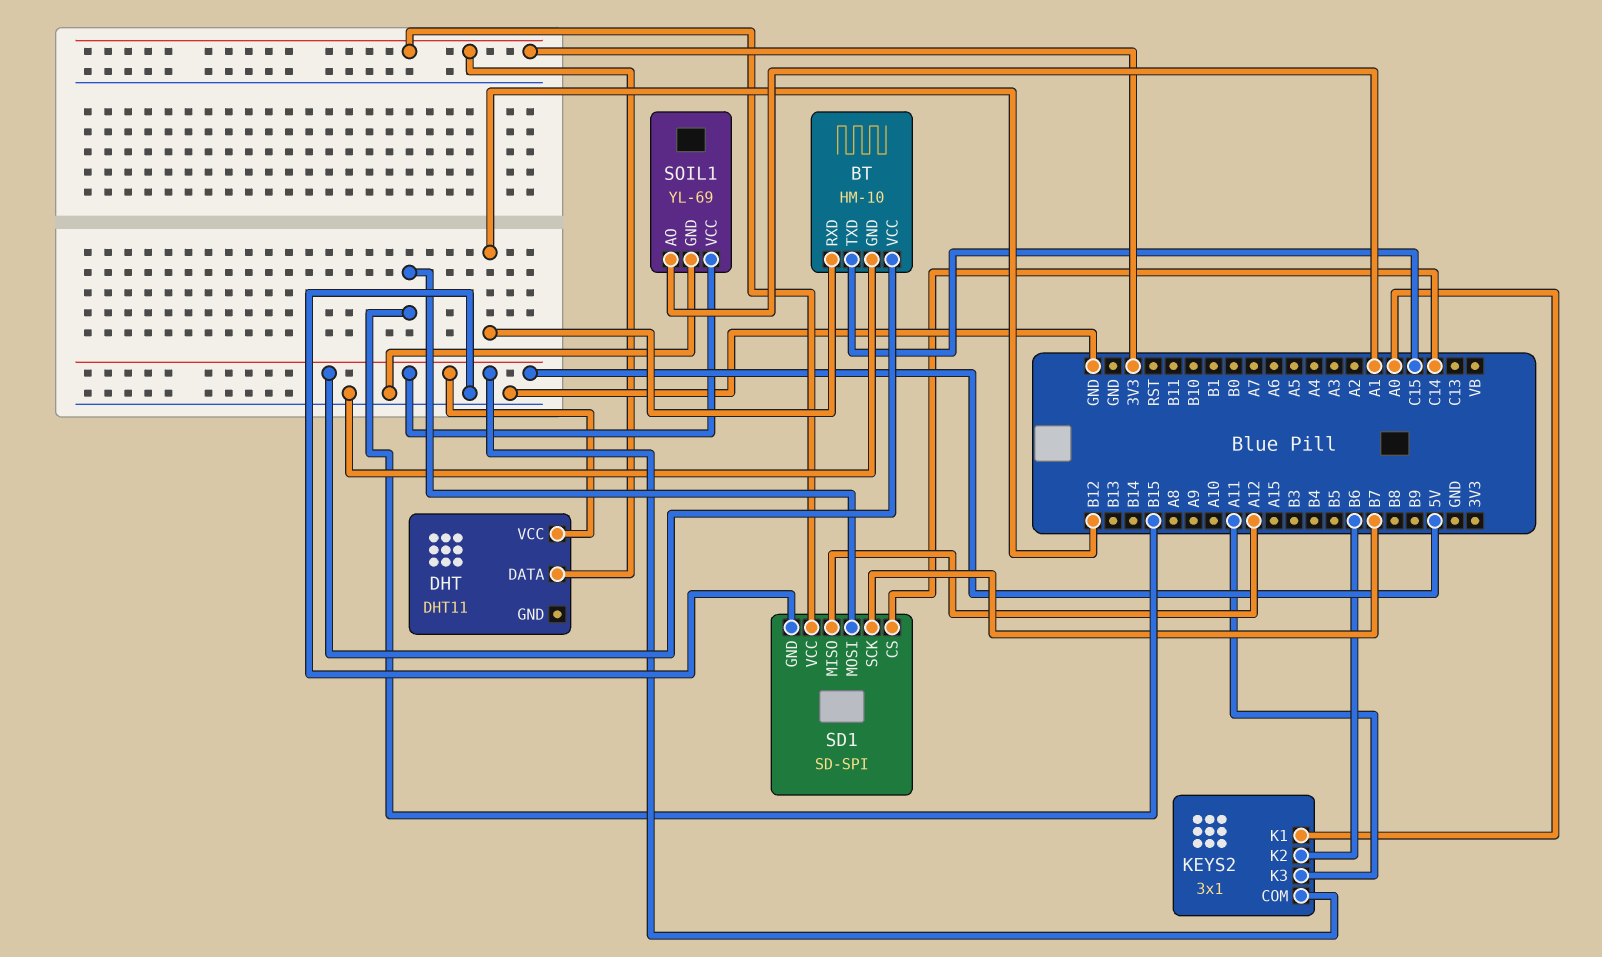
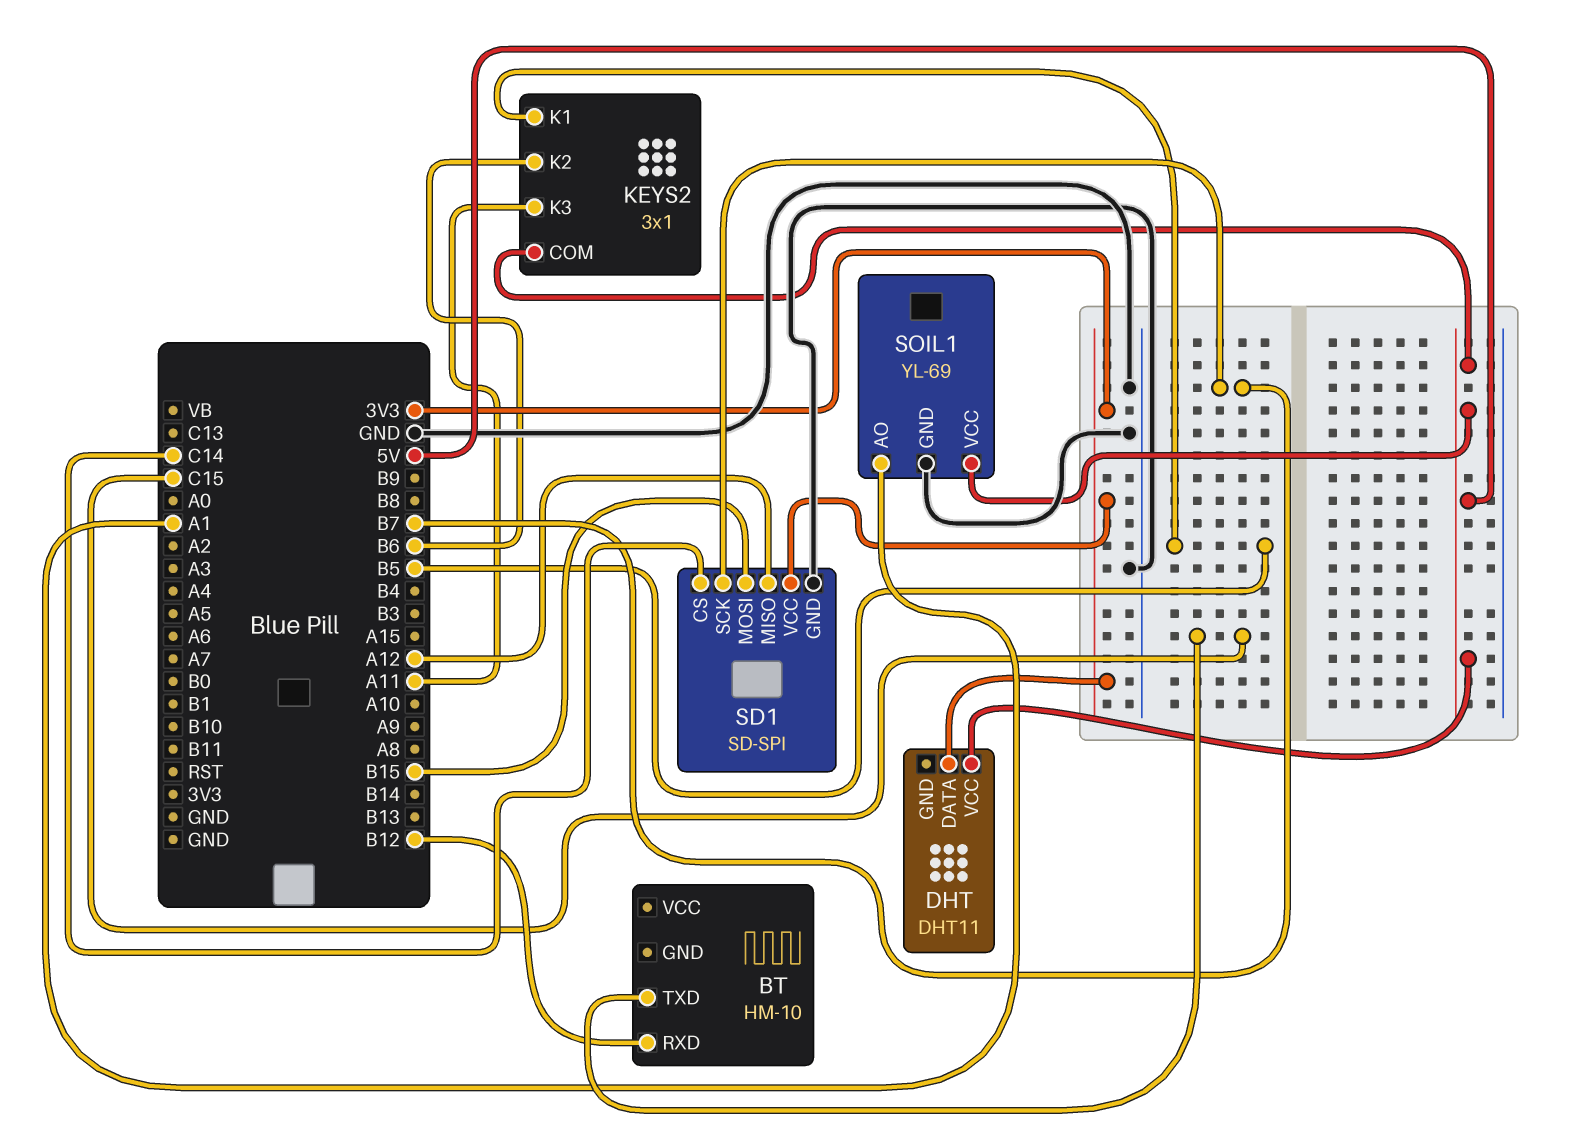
BT pin GND: GND -> none
BT pin VCC: 5V -> none
KEYS2 pin K1: A0 -> B5

